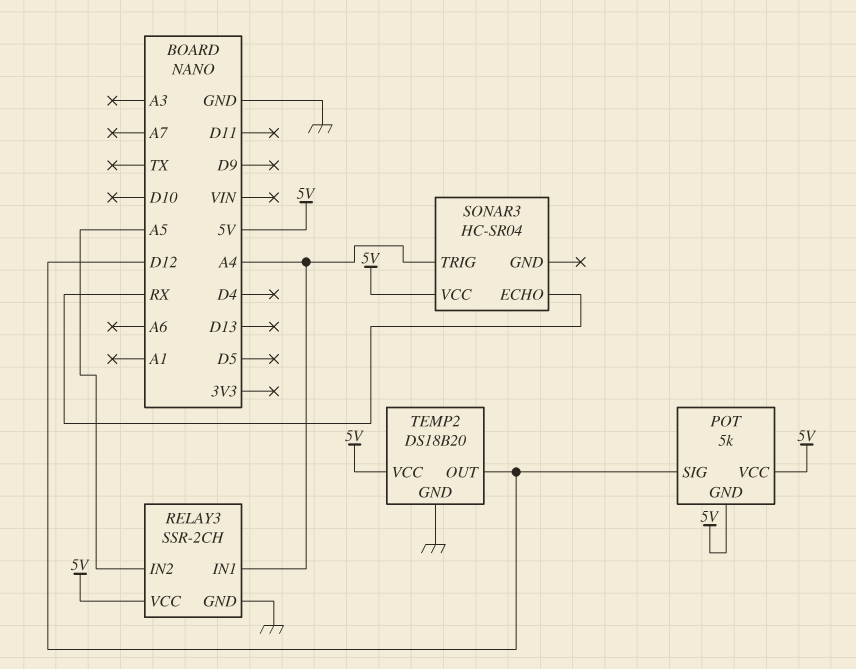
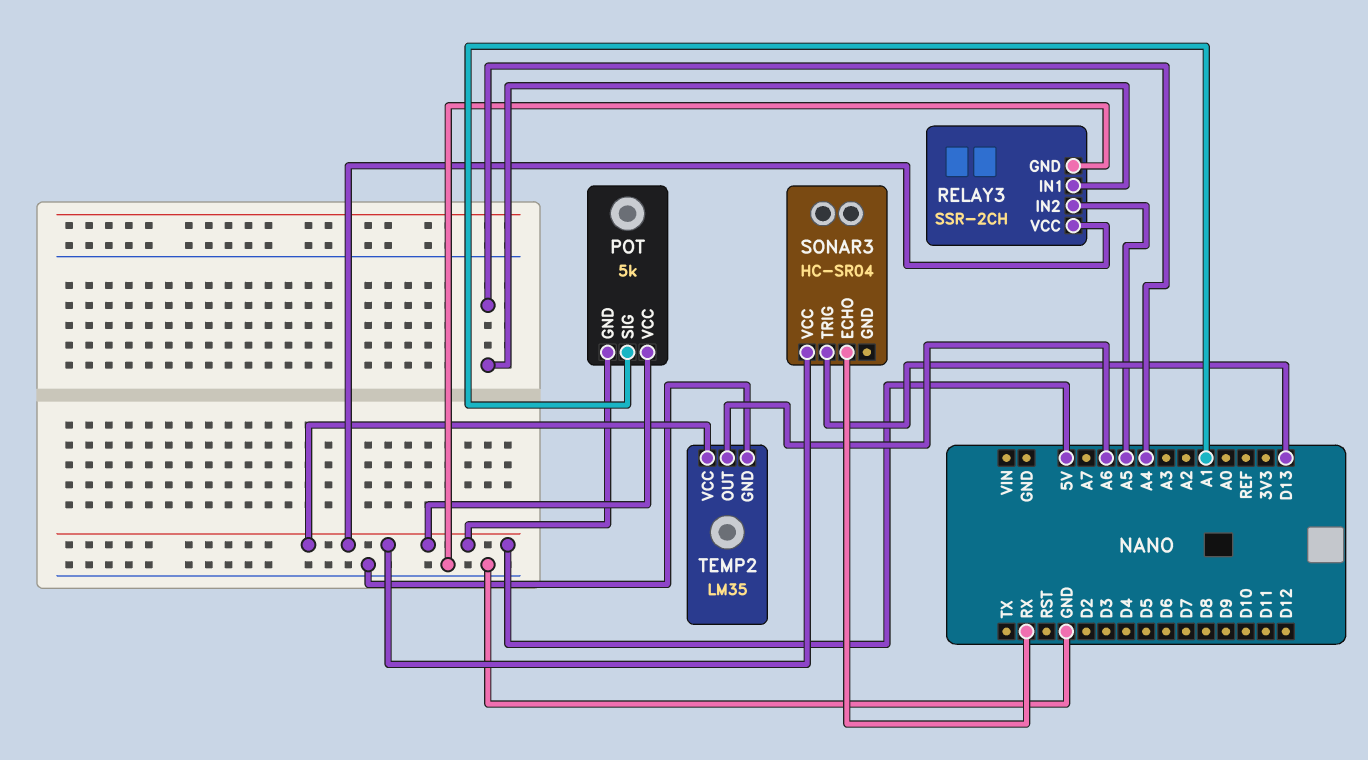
POT pin SIG: D12 -> A1
SONAR3 pin TRIG: A4 -> D13
TEMP2: DS18B20 -> LM35
TEMP2 pin OUT: D12 -> A6

